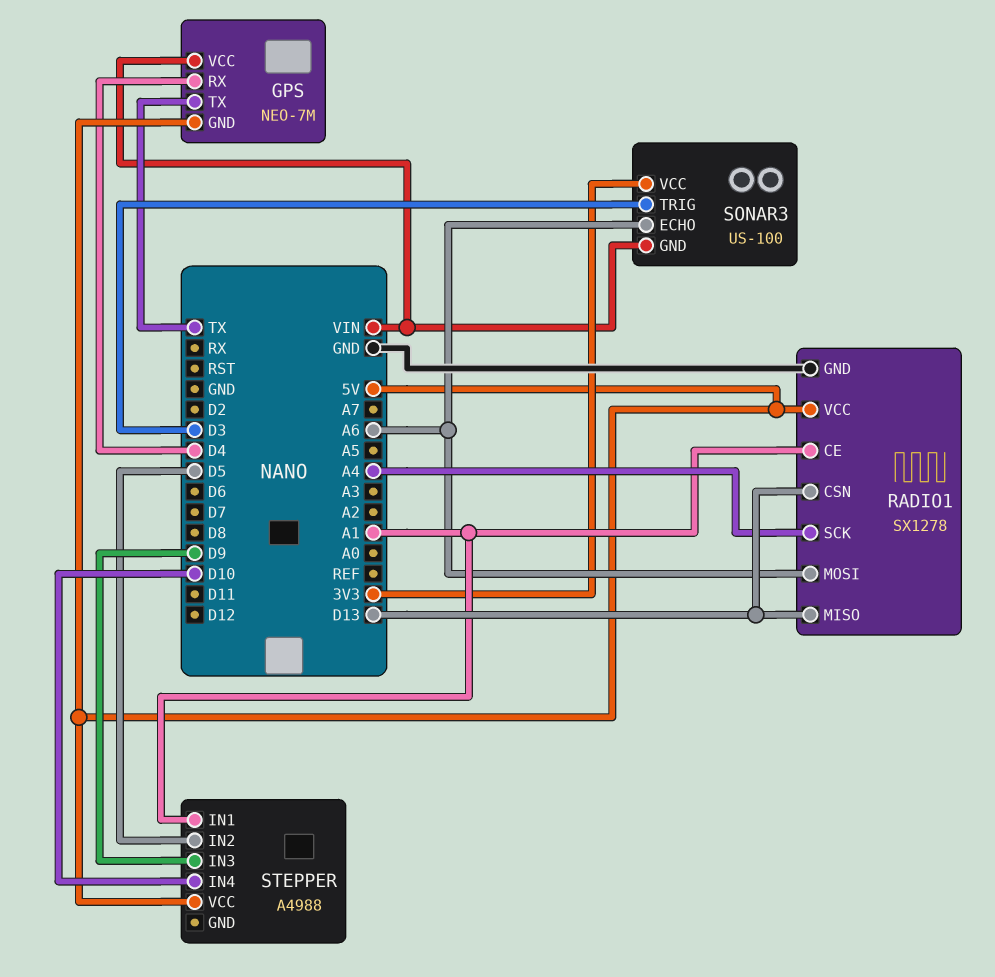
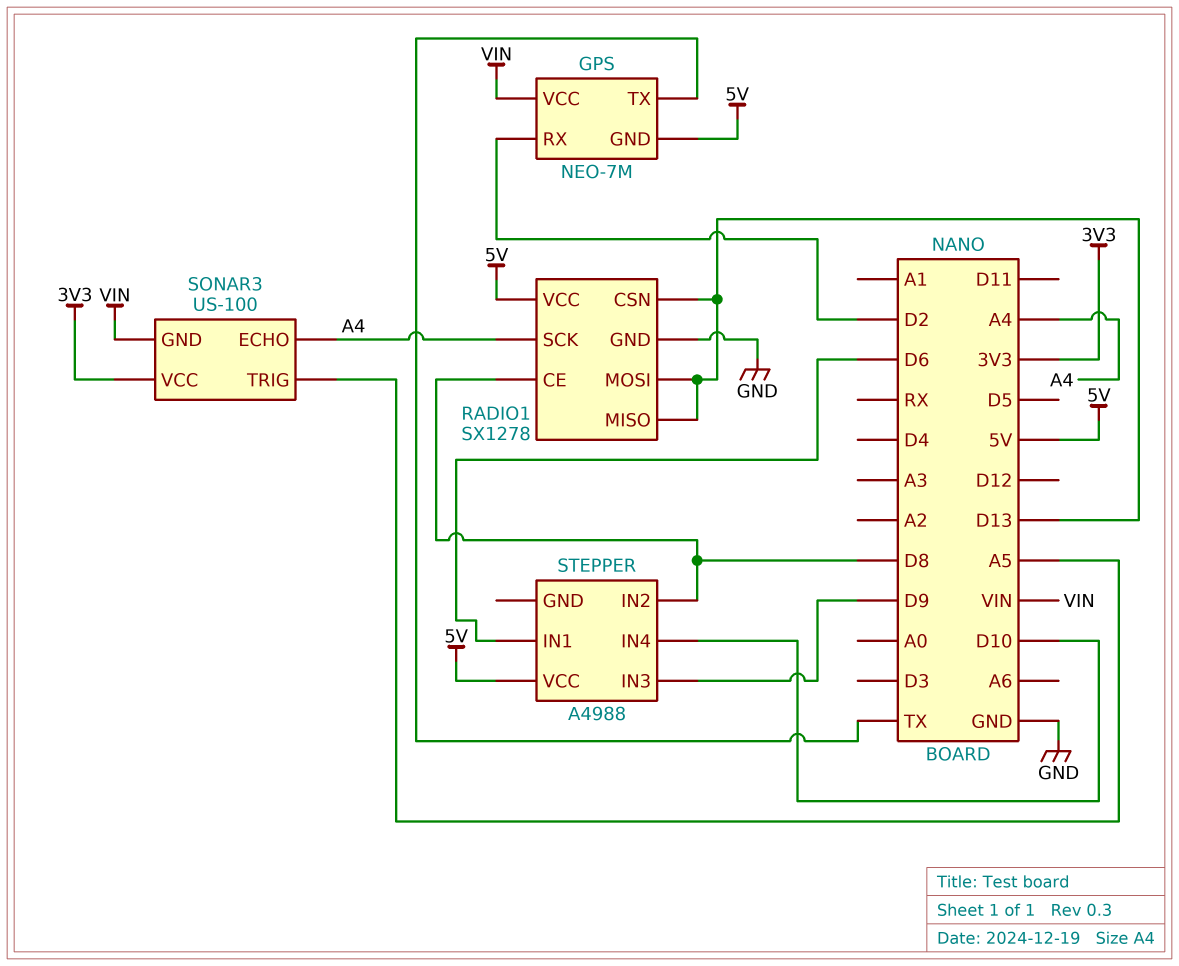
GPS pin RX: D4 -> D2
RADIO1 pin CE: A1 -> D8
RADIO1 pin MOSI: A6 -> D13
SONAR3 pin ECHO: A6 -> A4
SONAR3 pin TRIG: D3 -> A5
STEPPER pin IN1: A1 -> D6
STEPPER pin IN2: D5 -> D8

